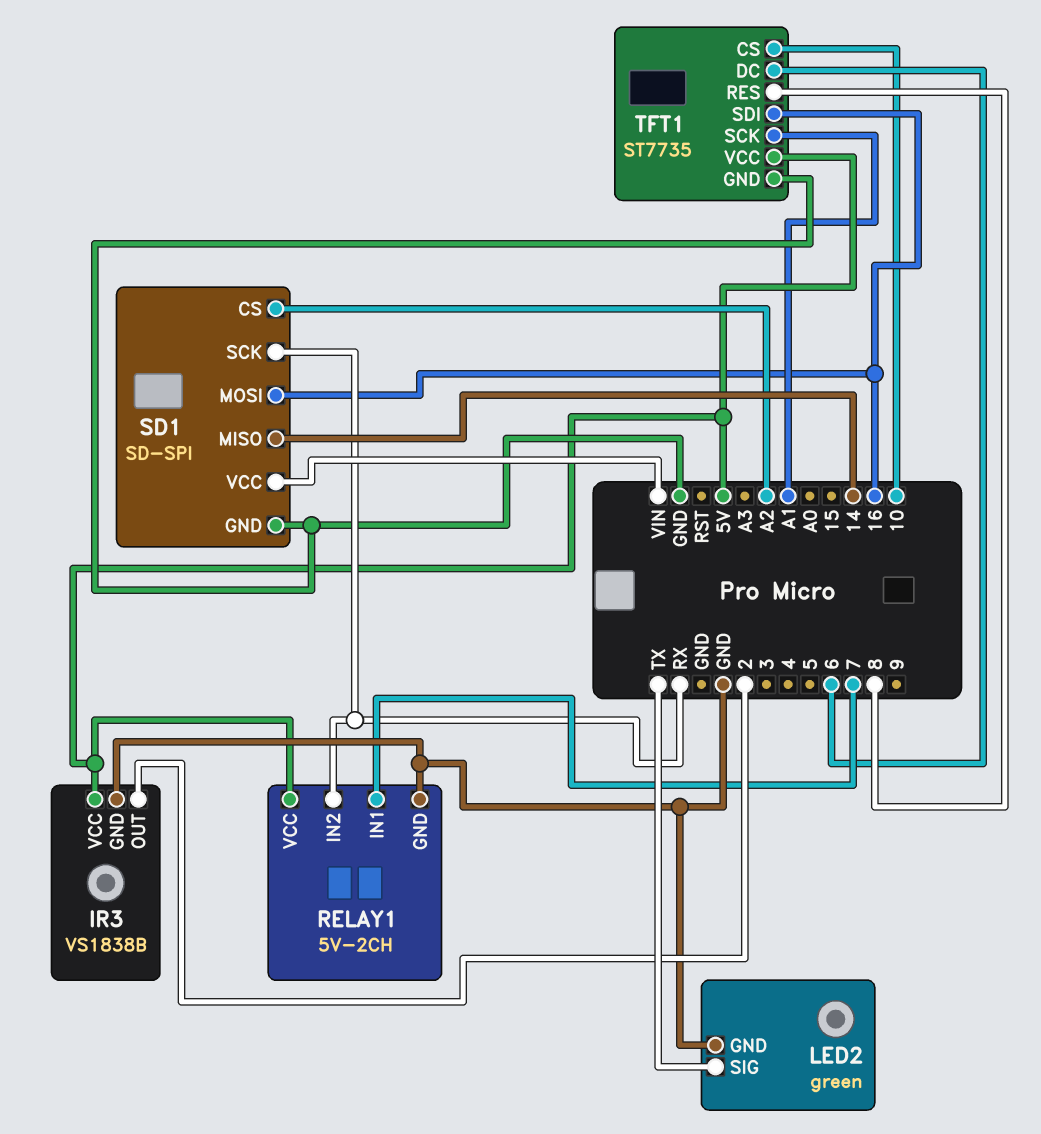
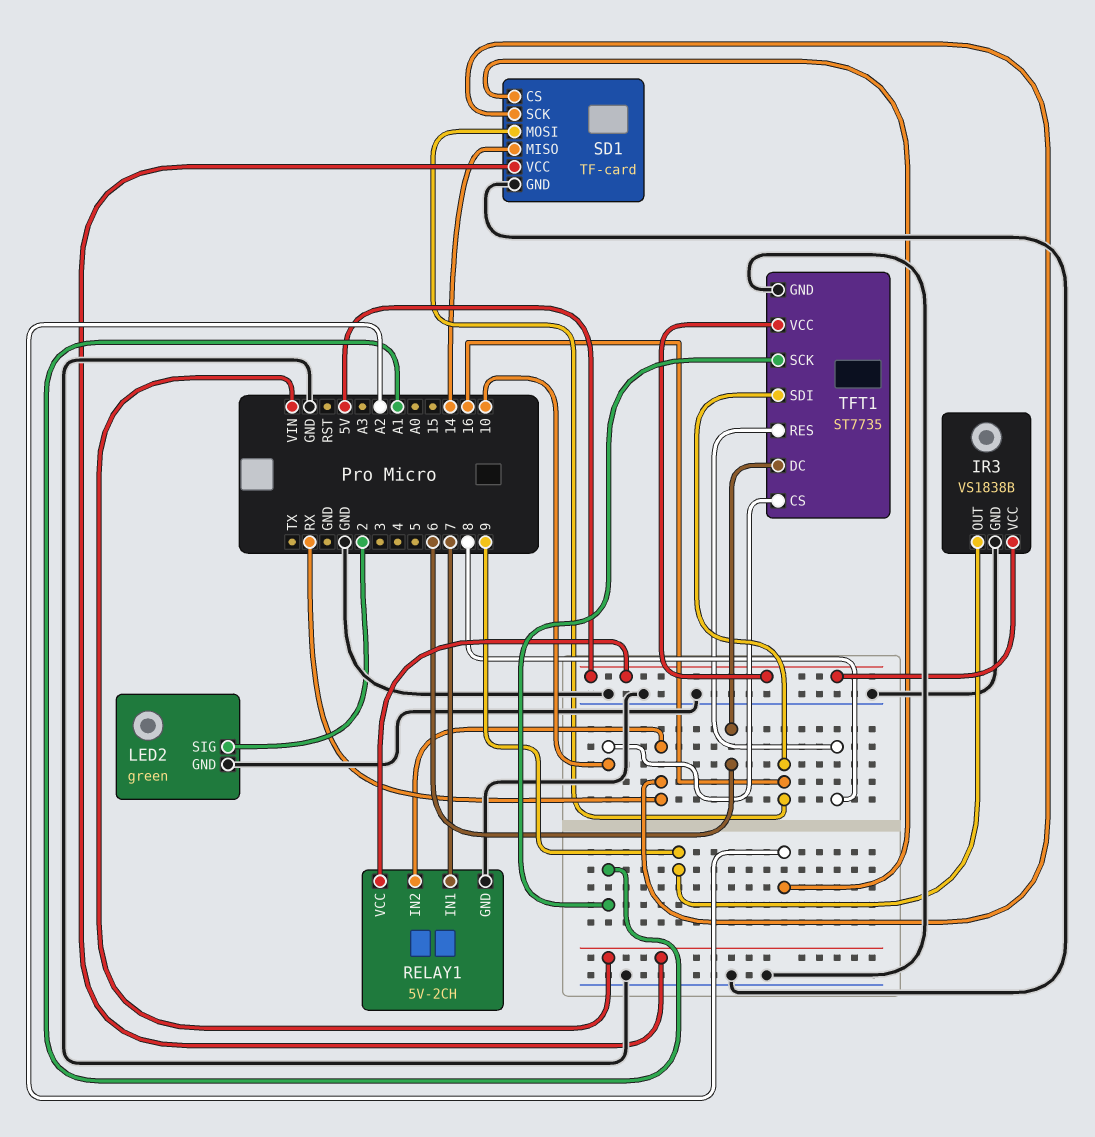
IR3 pin OUT: 2 -> 9
LED2 pin SIG: TX -> 2
SD1: SD-SPI -> TF-card

